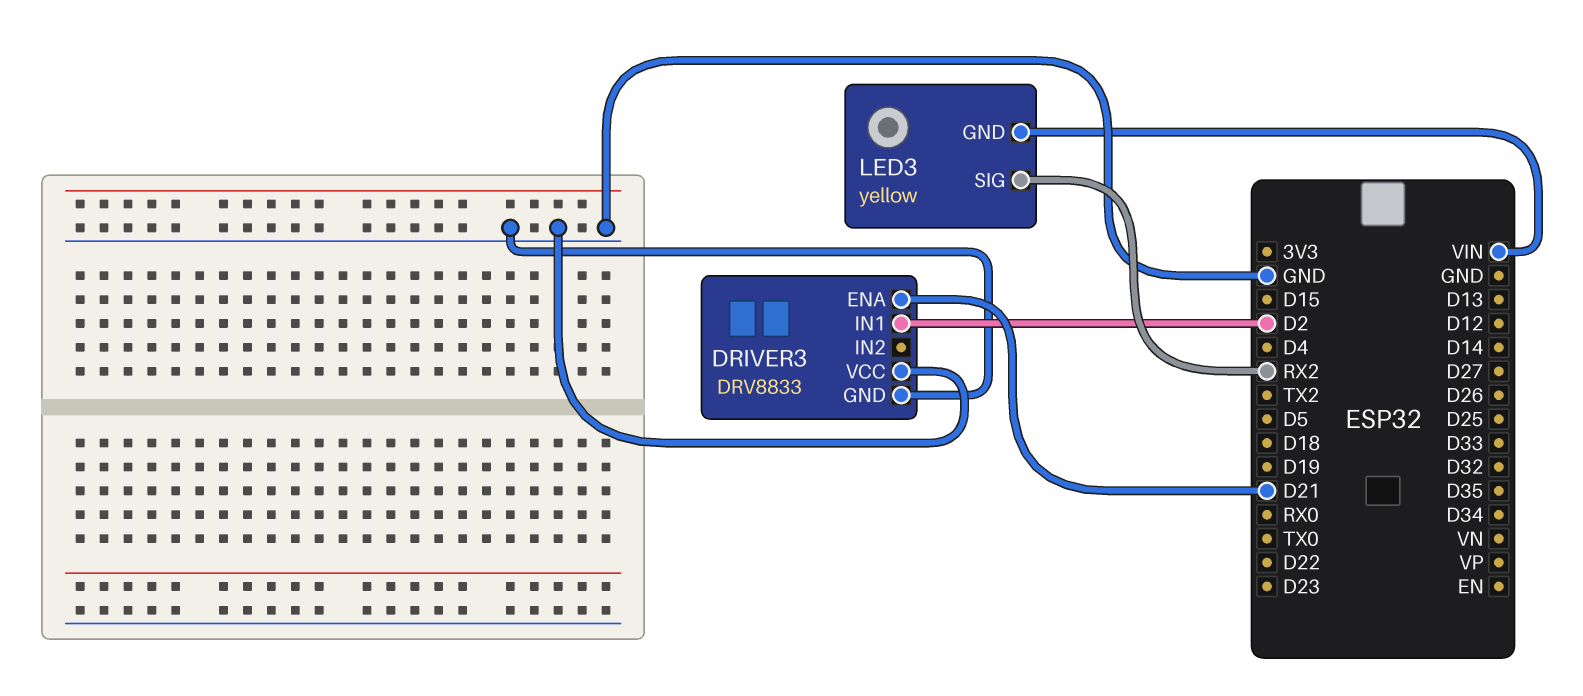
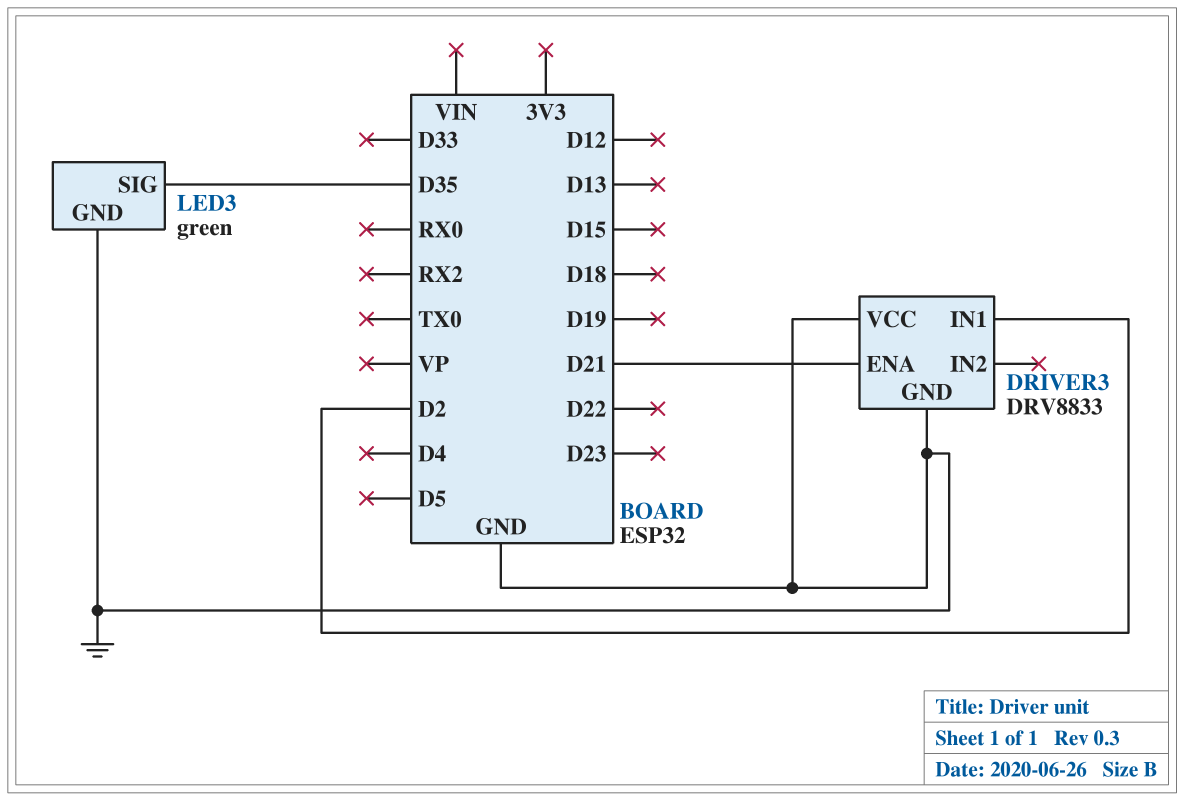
LED3: yellow -> green
LED3 pin GND: VIN -> GND
LED3 pin SIG: RX2 -> D35

